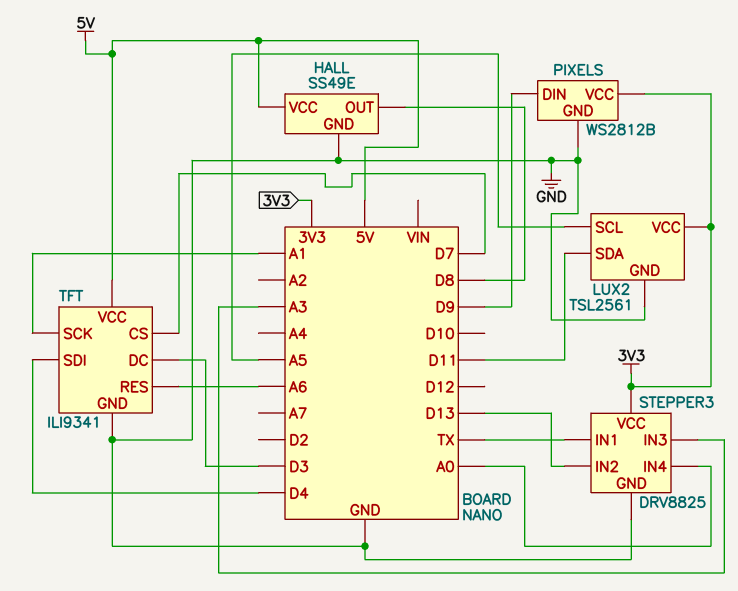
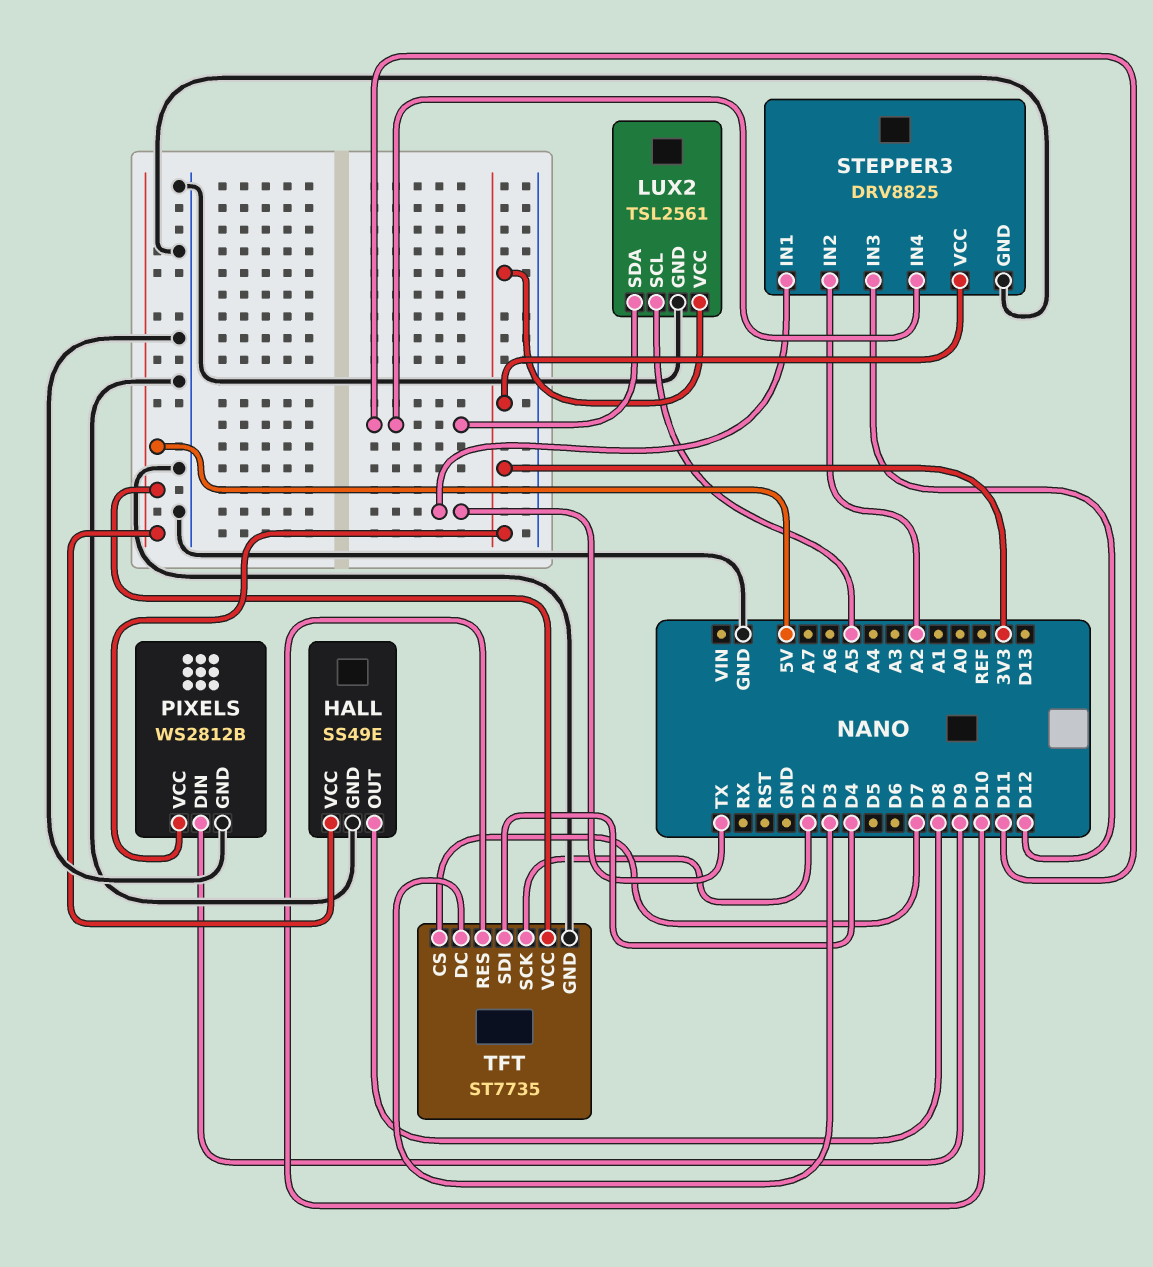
STEPPER3 pin IN2: D13 -> A2
STEPPER3 pin IN3: A3 -> D12
STEPPER3 pin IN4: A0 -> D11
TFT: ILI9341 -> ST7735
TFT pin RES: A6 -> D10
TFT pin SCK: A1 -> D2

